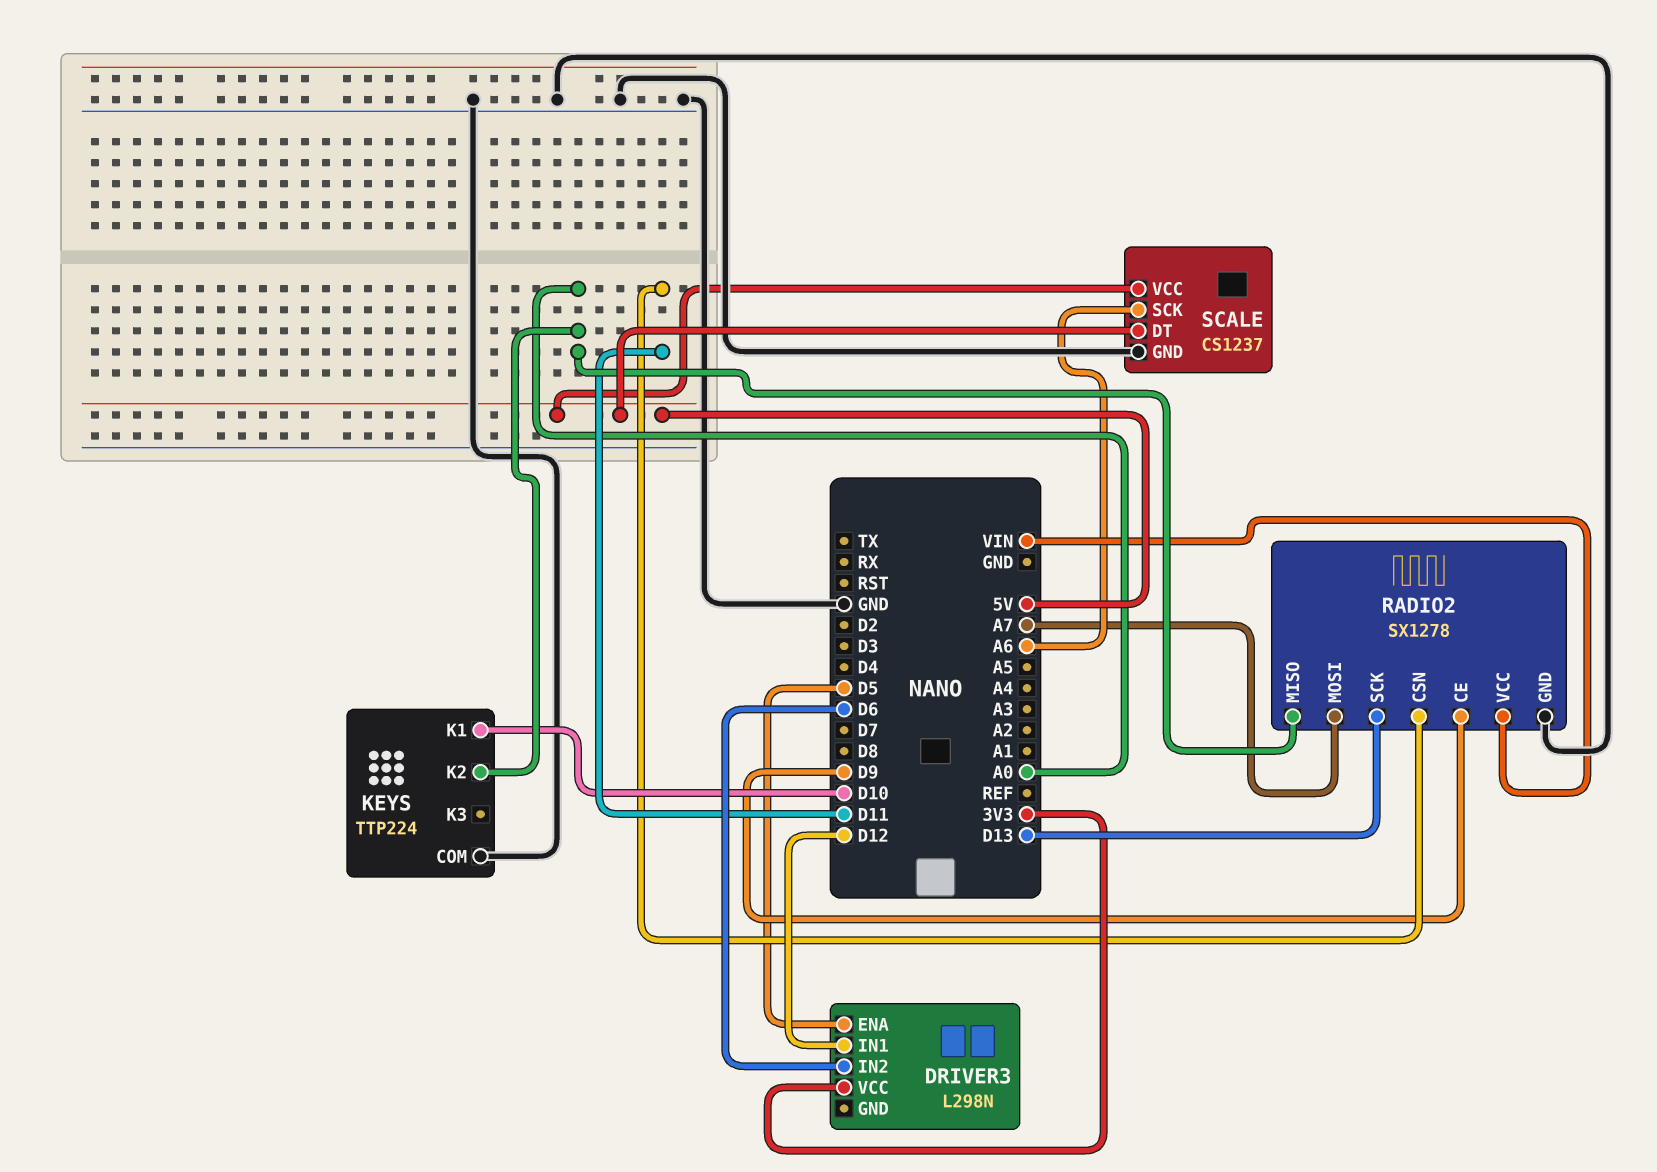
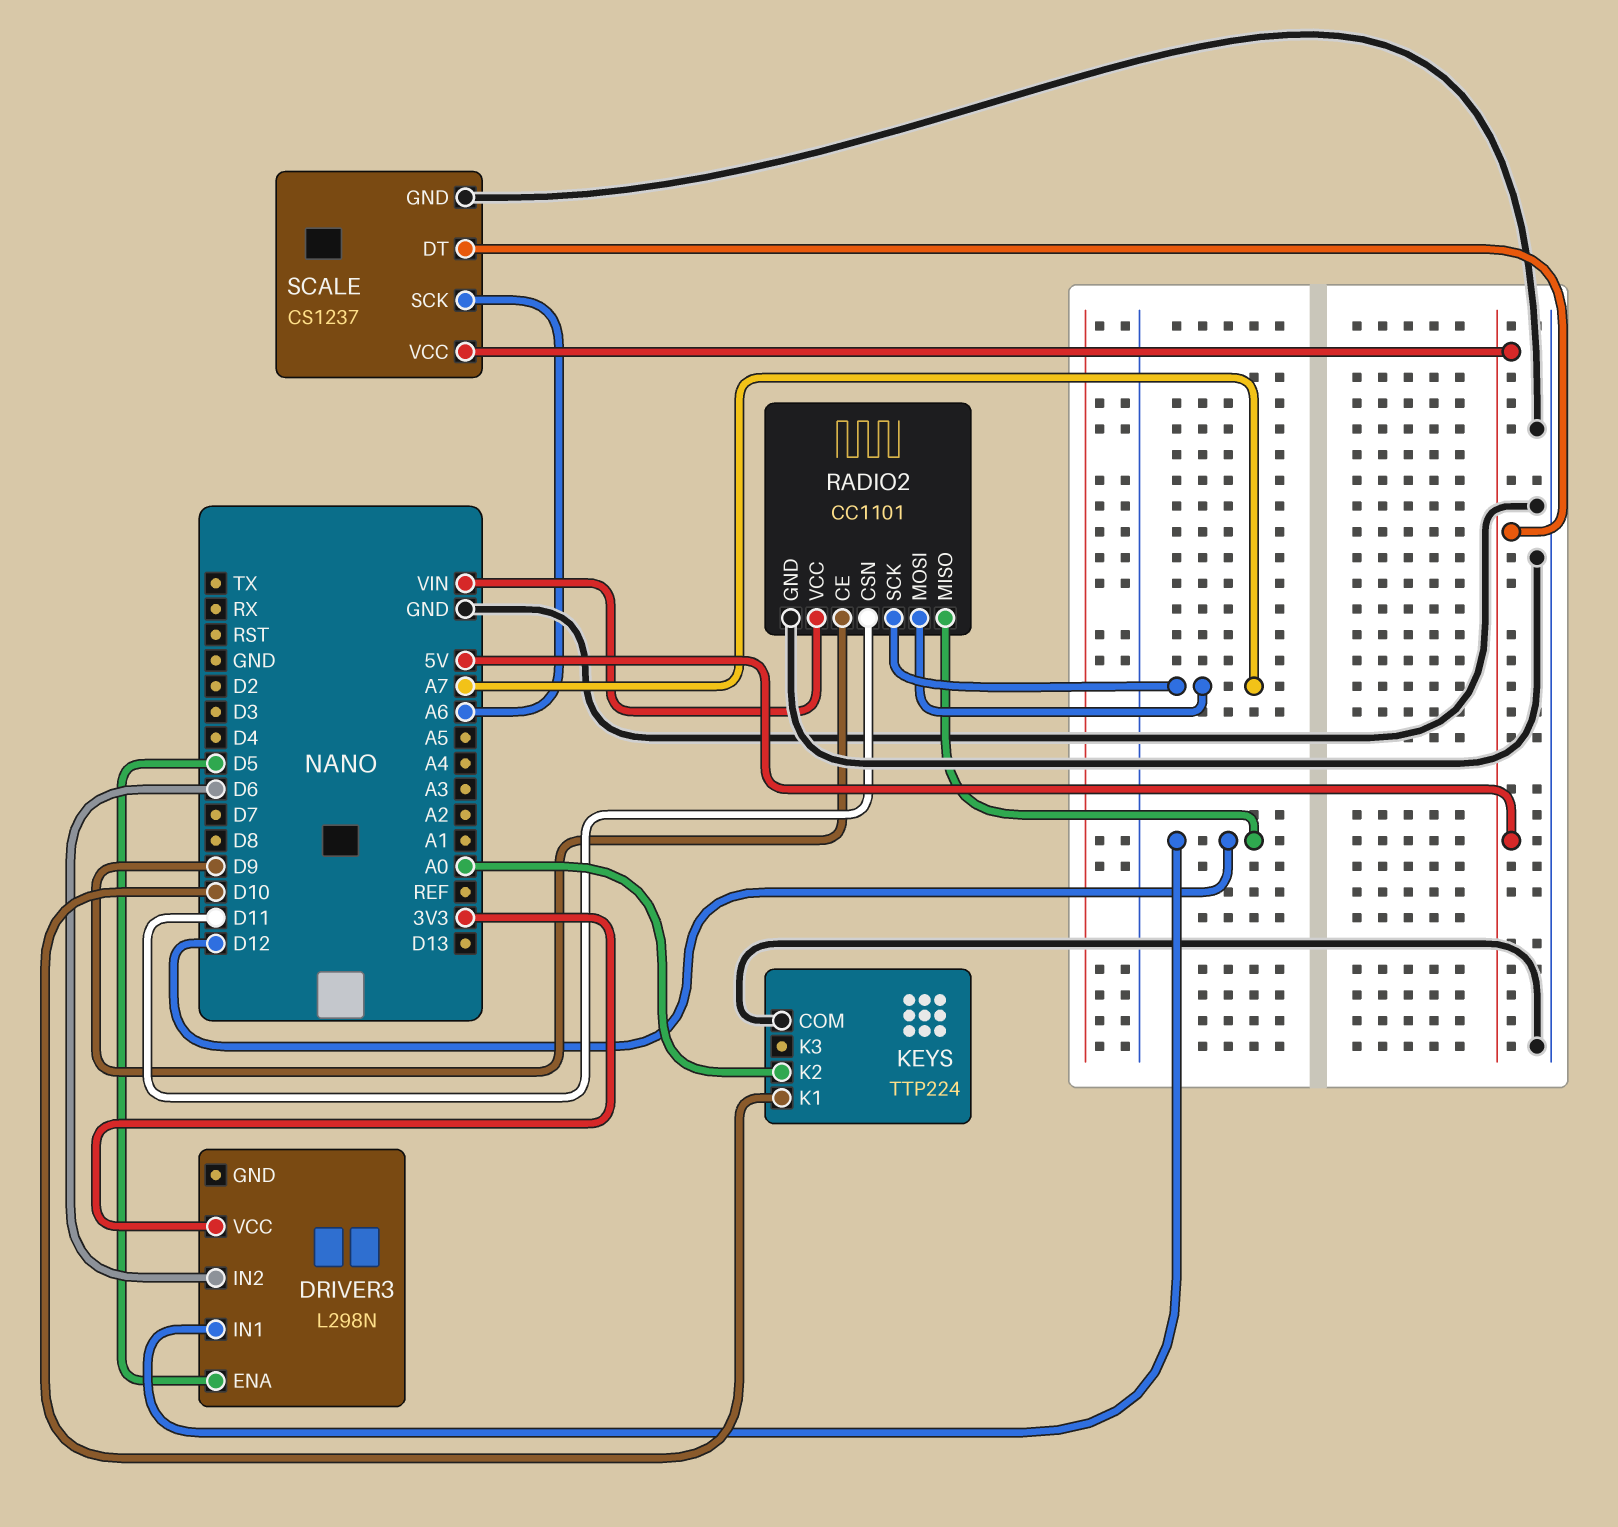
RADIO2: SX1278 -> CC1101
RADIO2 pin MISO: A0 -> D12
RADIO2 pin SCK: D13 -> A7

